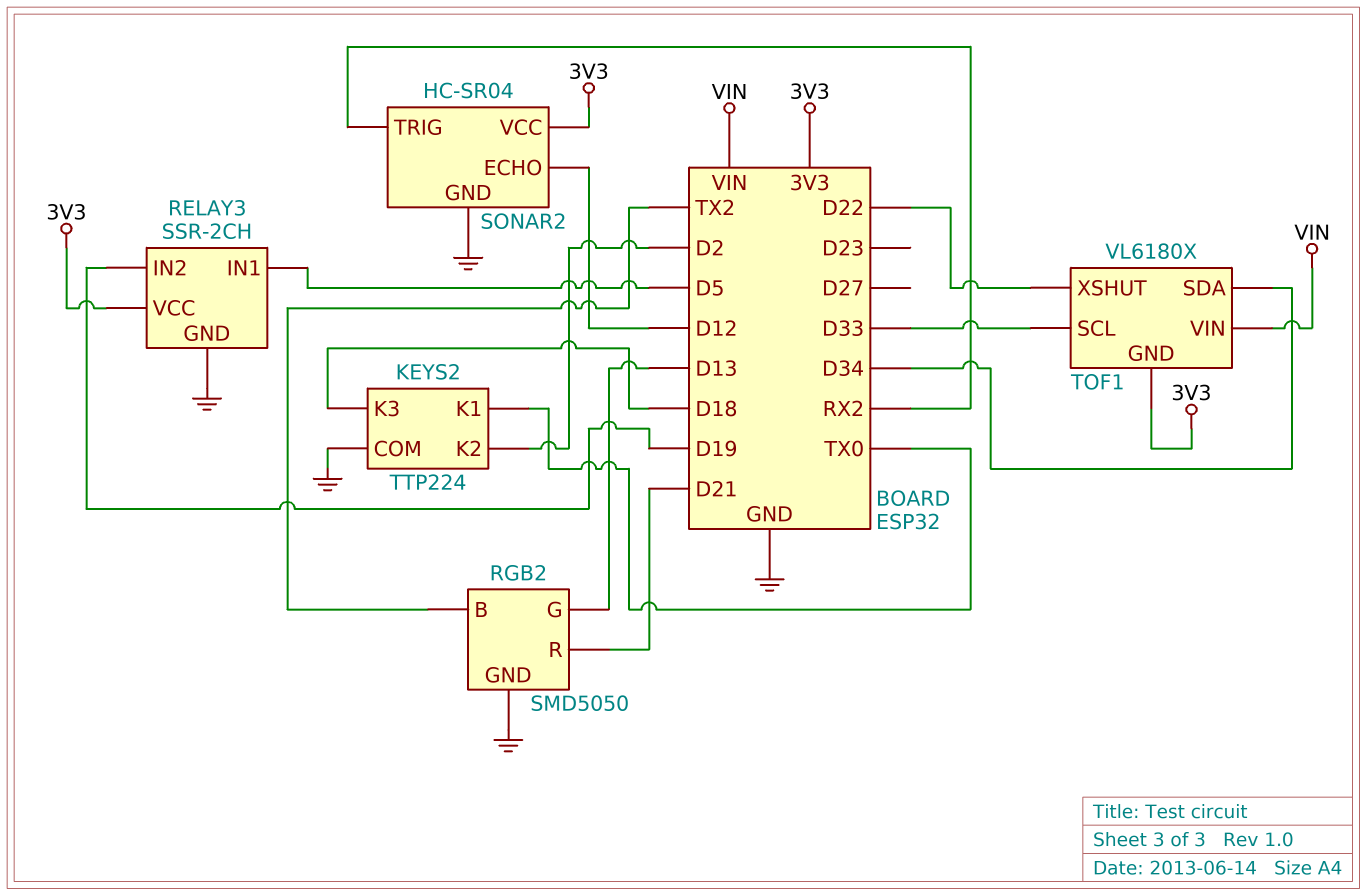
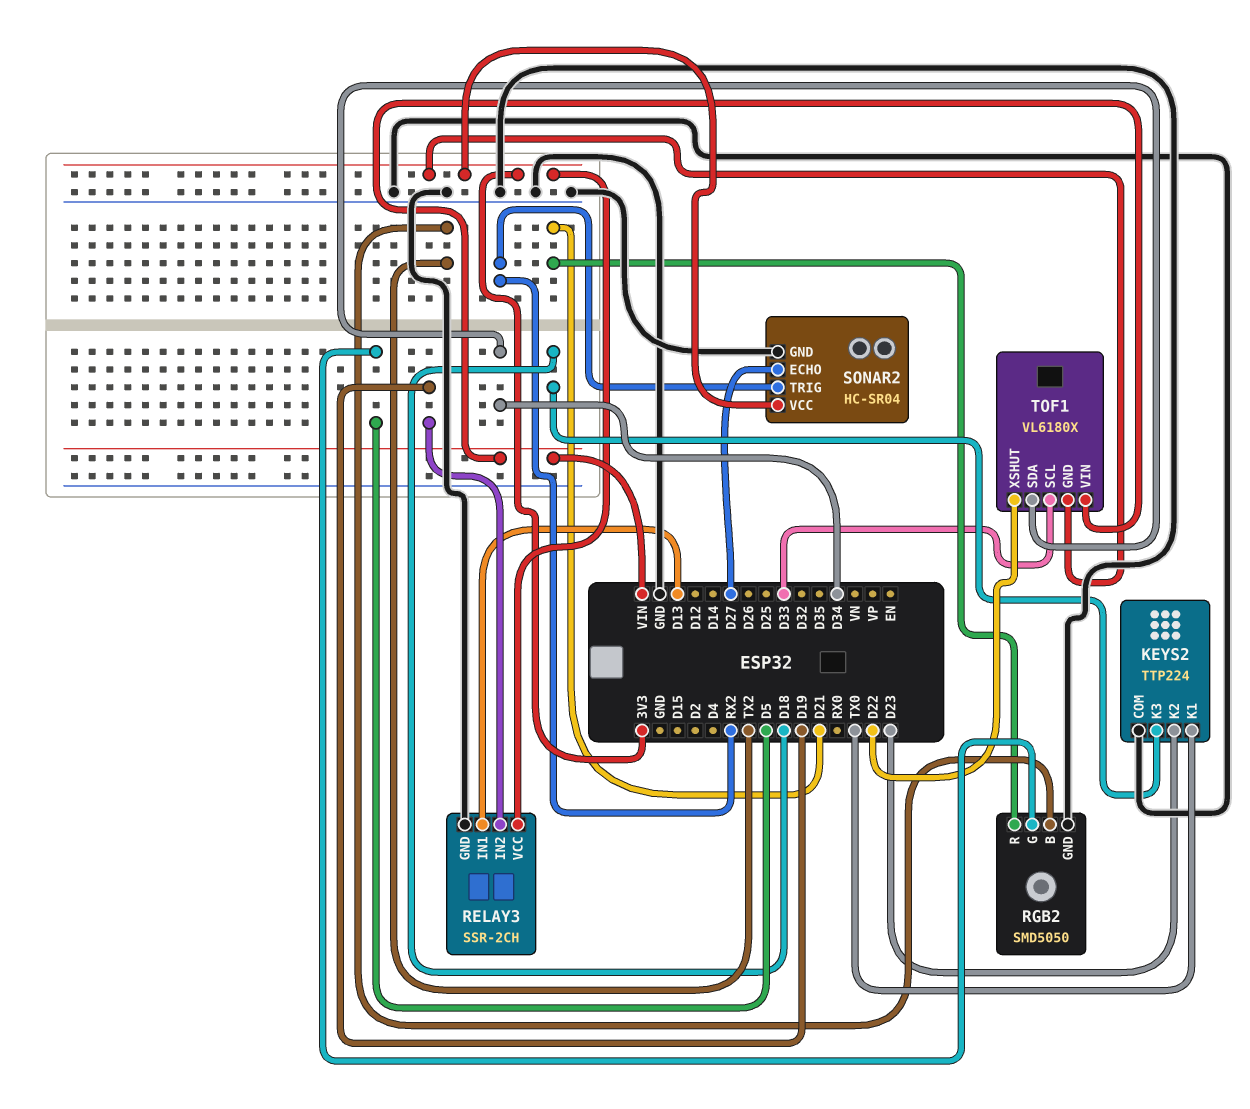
KEYS2 pin K2: D2 -> D23
RELAY3 pin IN1: D5 -> D13
RGB2 pin G: D13 -> D5
SONAR2 pin ECHO: D12 -> D27

